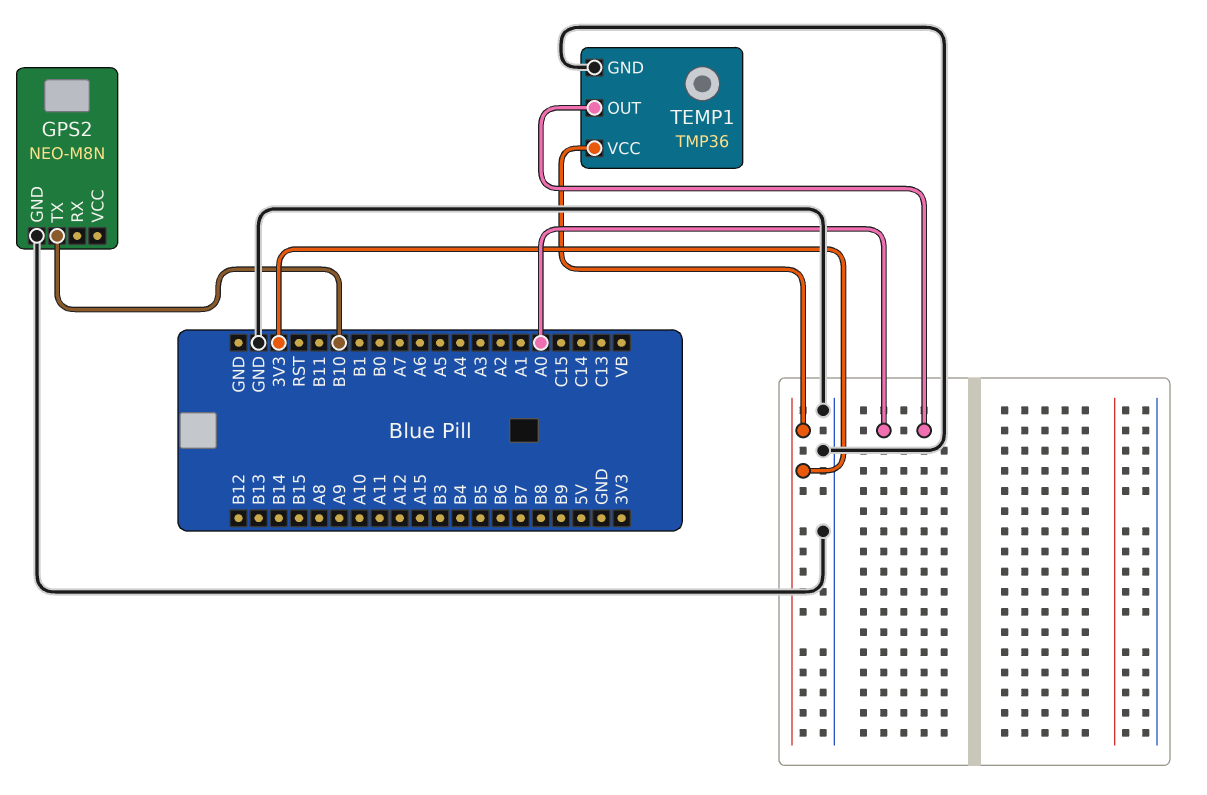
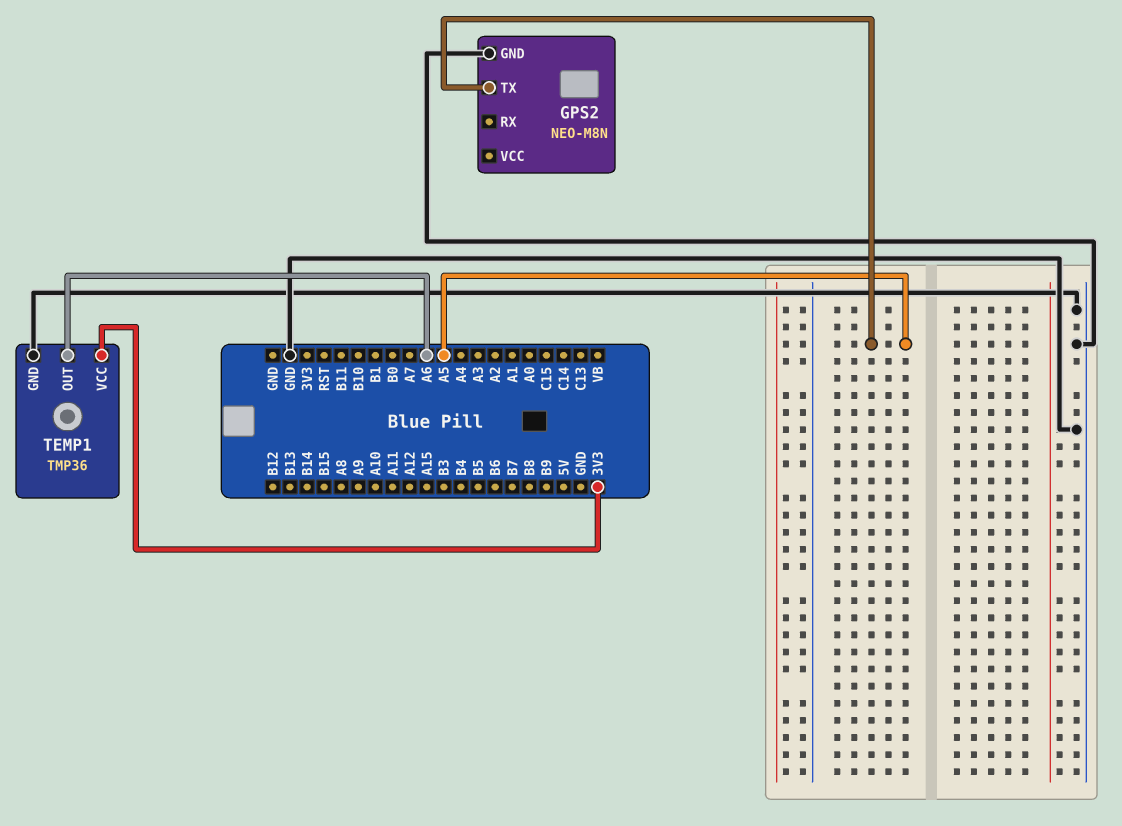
GPS2 pin TX: B10 -> A5
TEMP1 pin OUT: A0 -> A6

